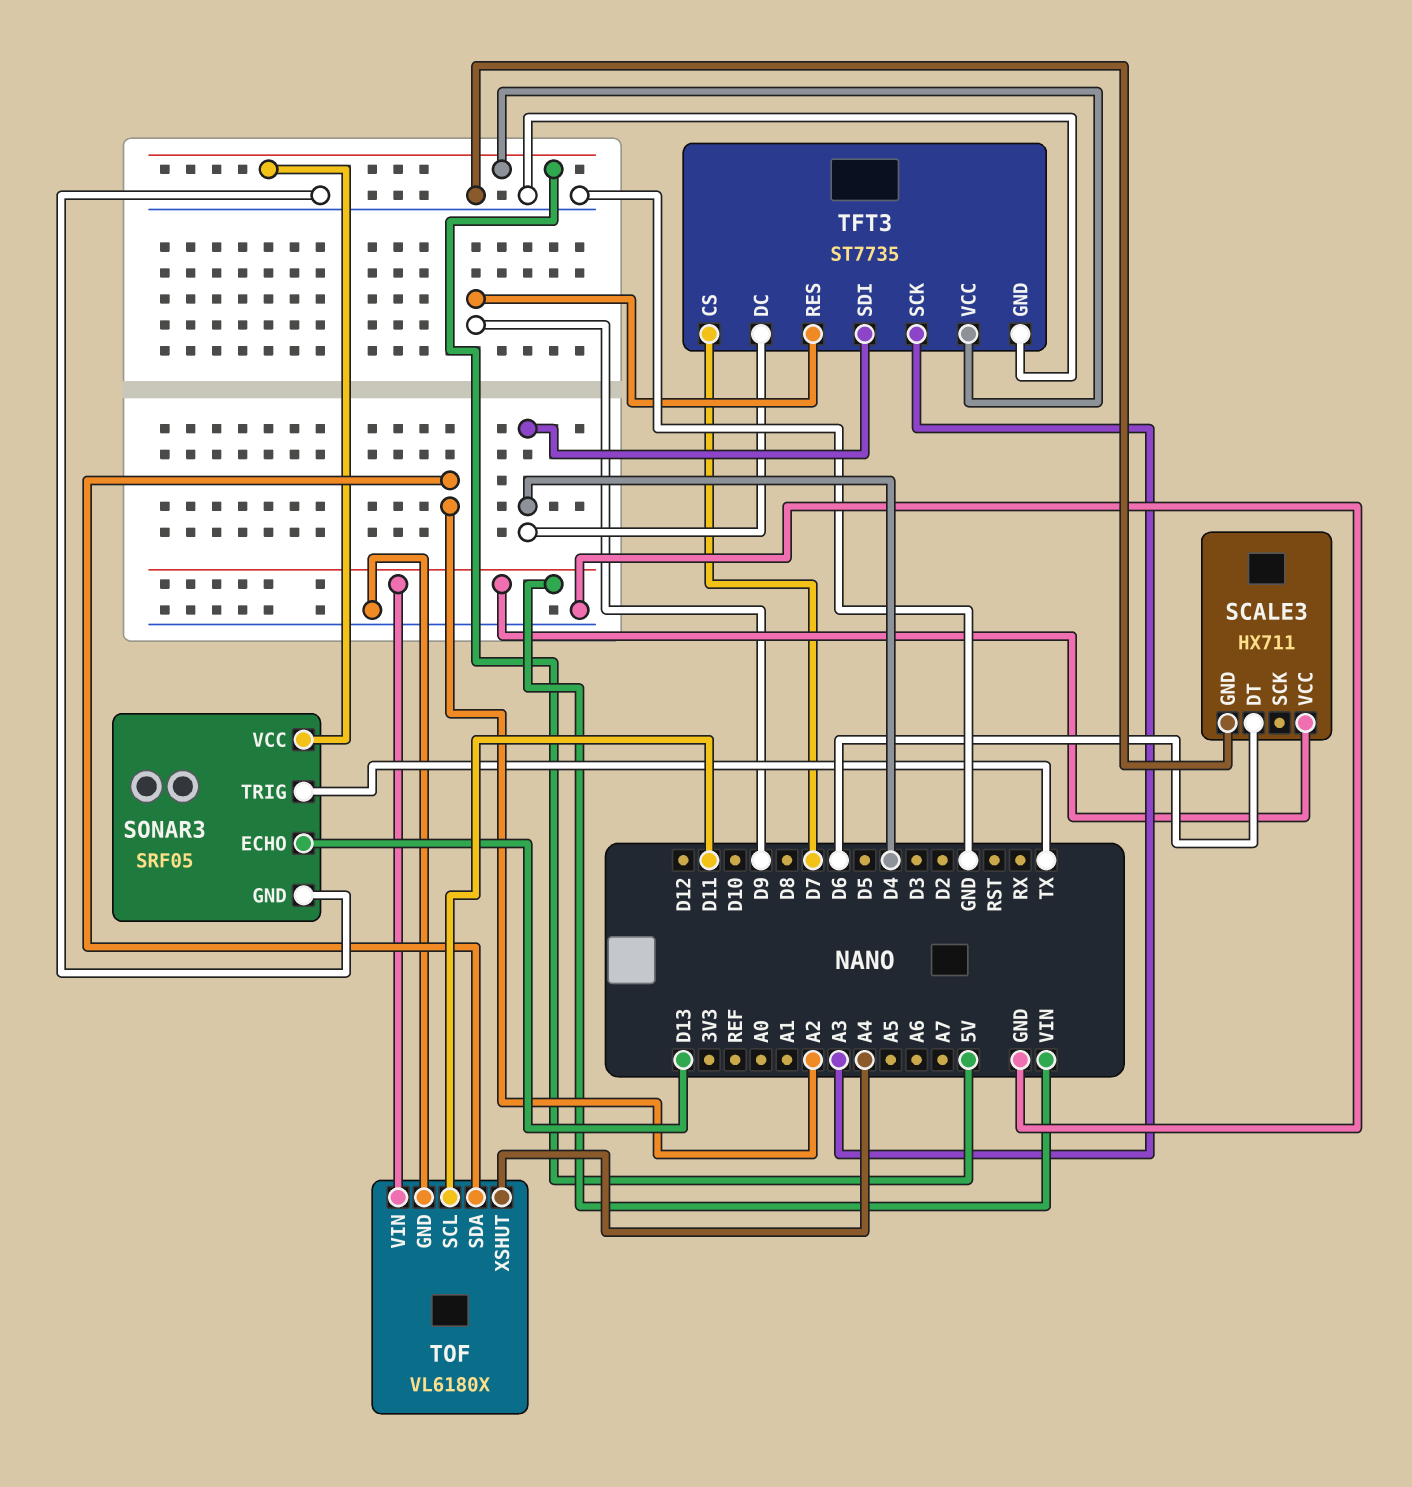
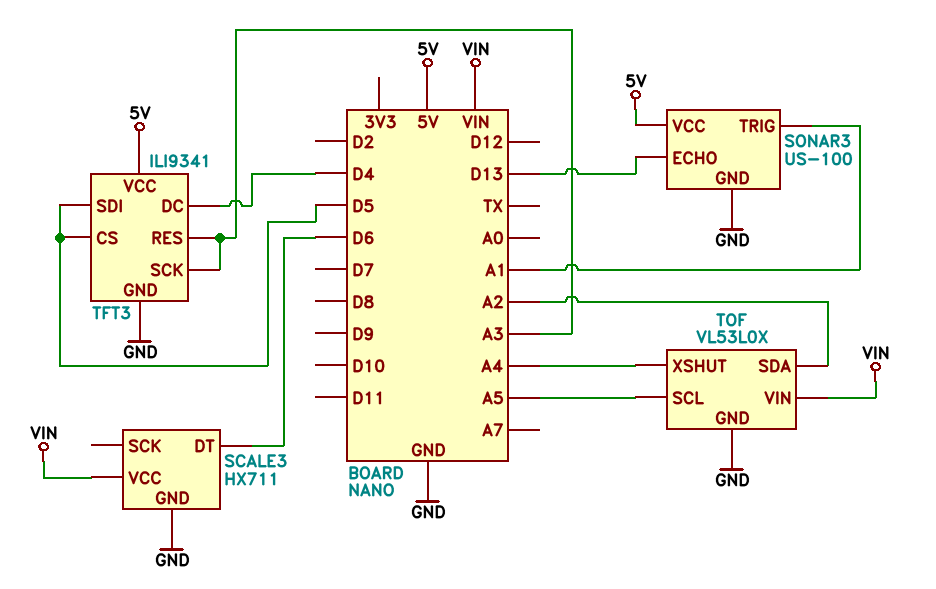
SONAR3: SRF05 -> US-100
SONAR3 pin TRIG: TX -> A1
TFT3: ST7735 -> ILI9341
TFT3 pin CS: D7 -> D5
TFT3 pin RES: D9 -> A3
TFT3 pin SDI: D4 -> D5
TOF: VL6180X -> VL53L0X
TOF pin SCL: D11 -> A5

